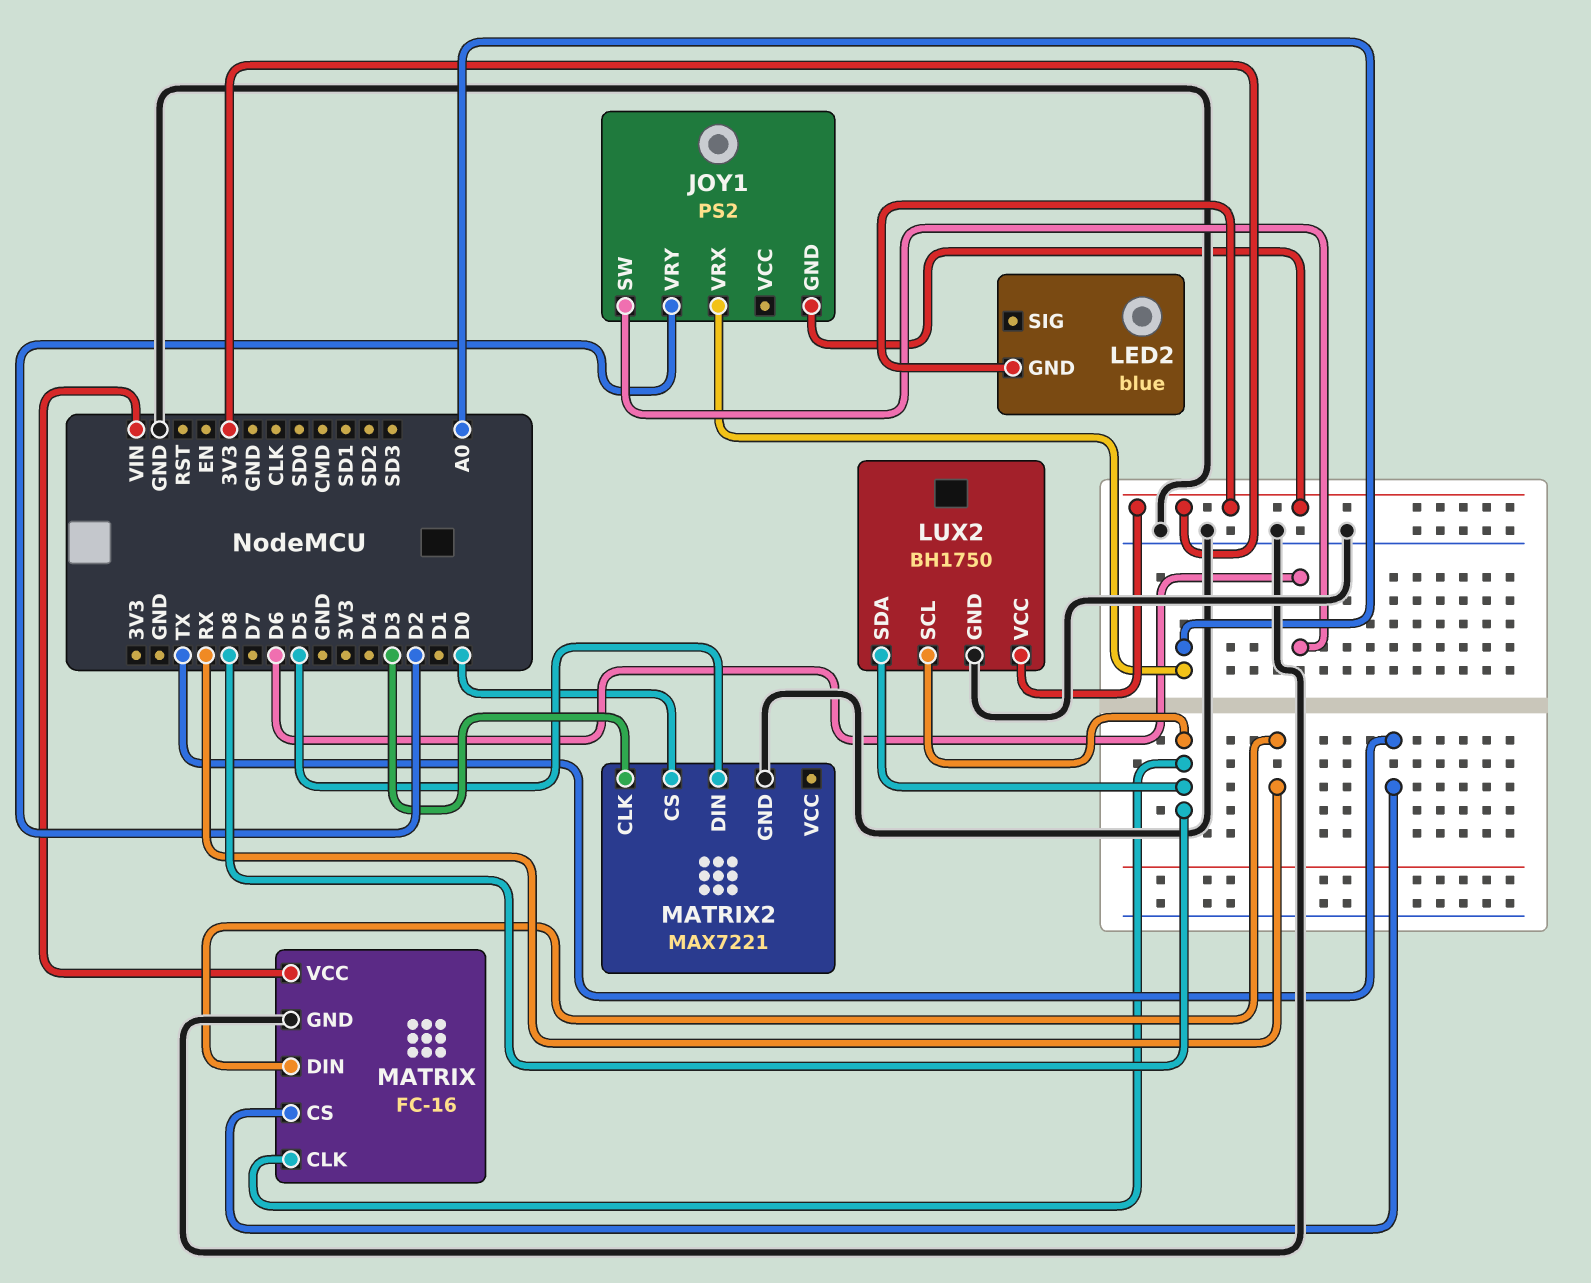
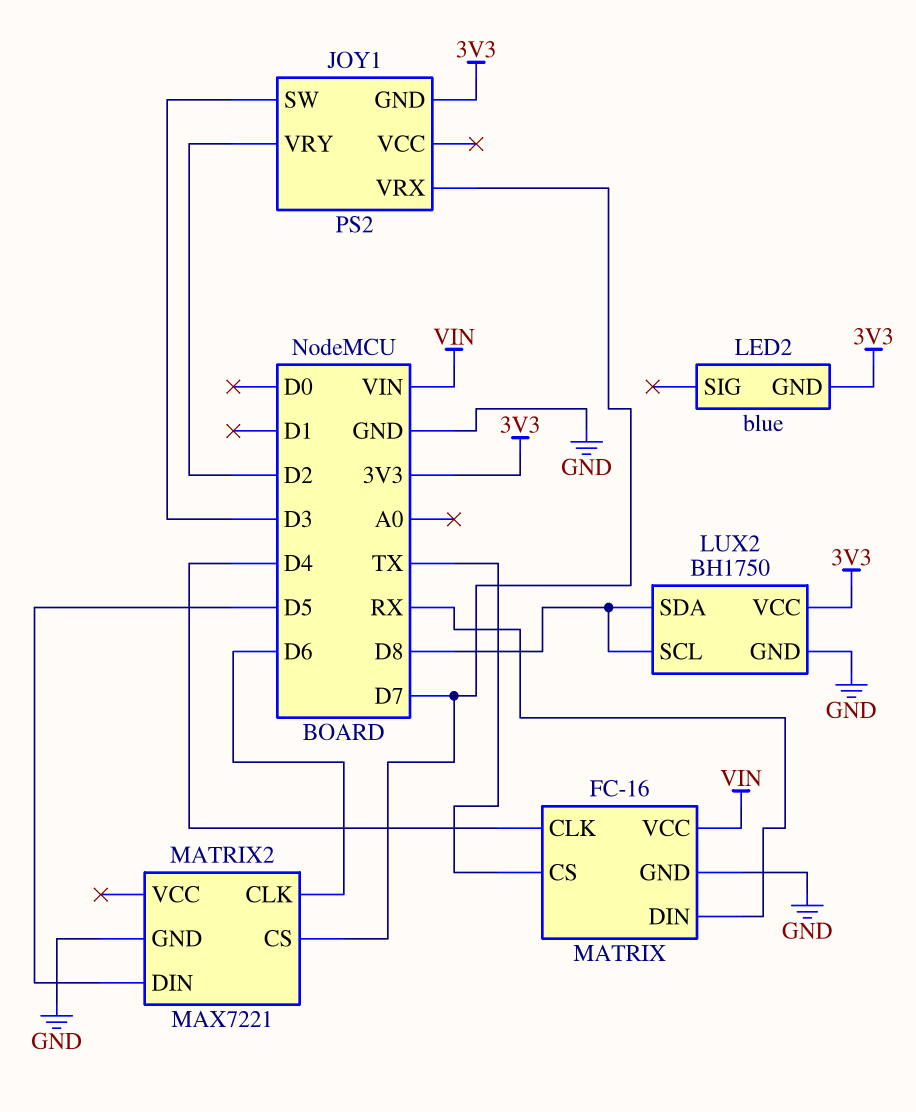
JOY1 pin SW: D6 -> D3
JOY1 pin VRX: A0 -> D7
MATRIX pin CLK: D8 -> D4
MATRIX2 pin CLK: D3 -> D6
MATRIX2 pin CS: D0 -> D7

